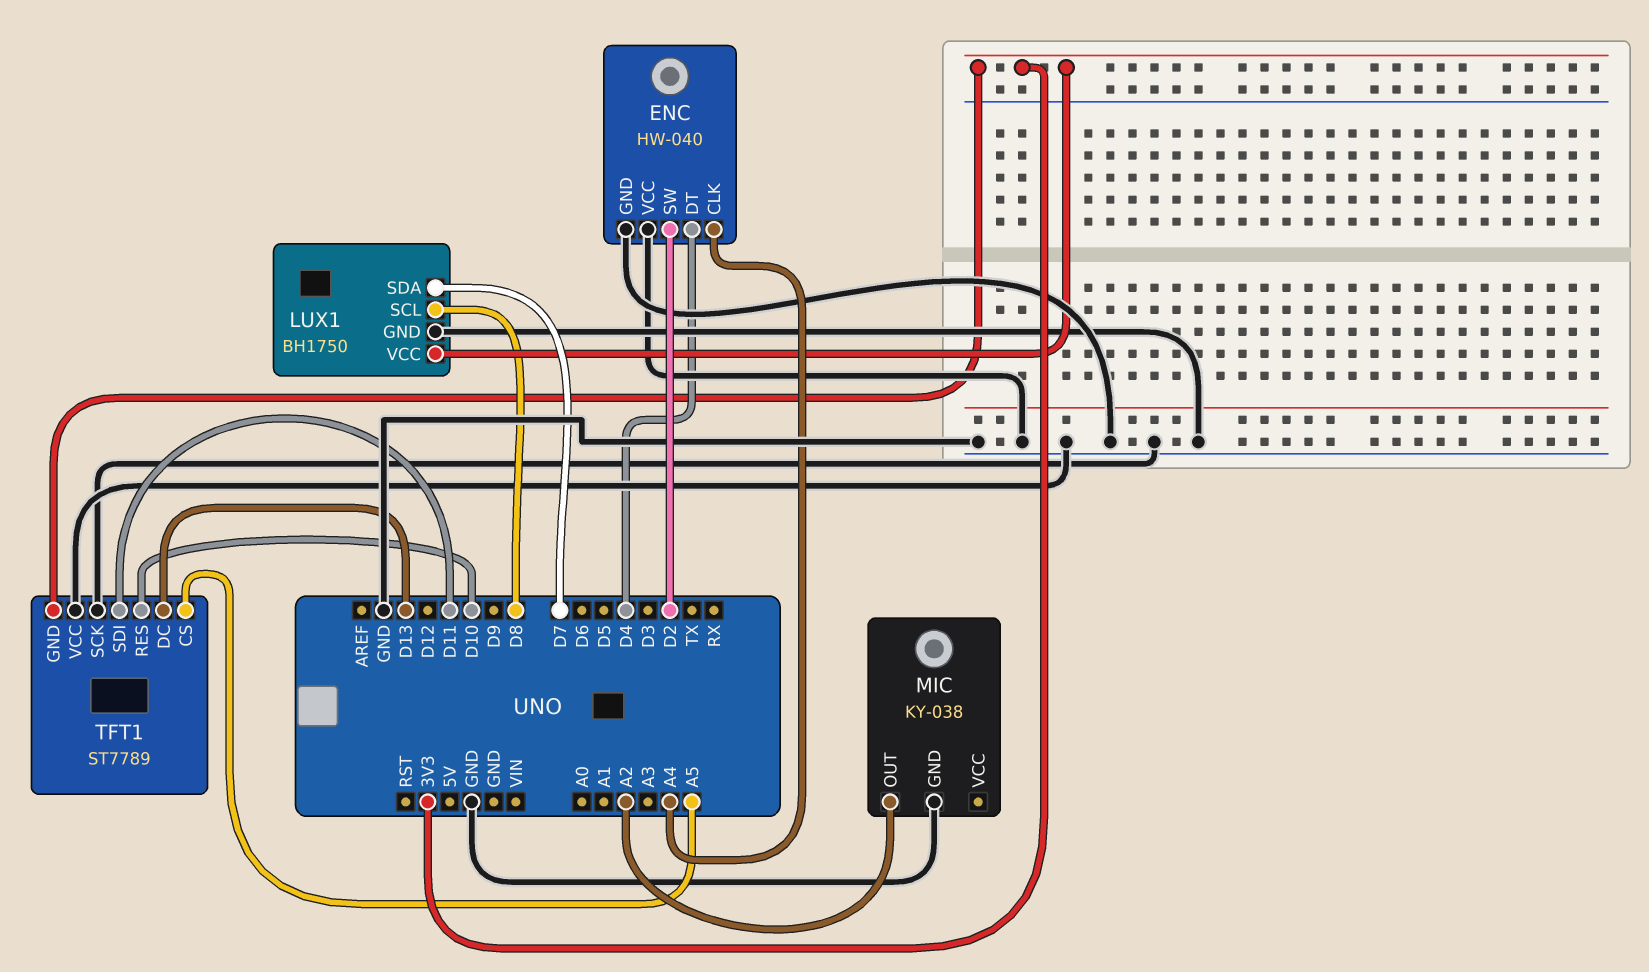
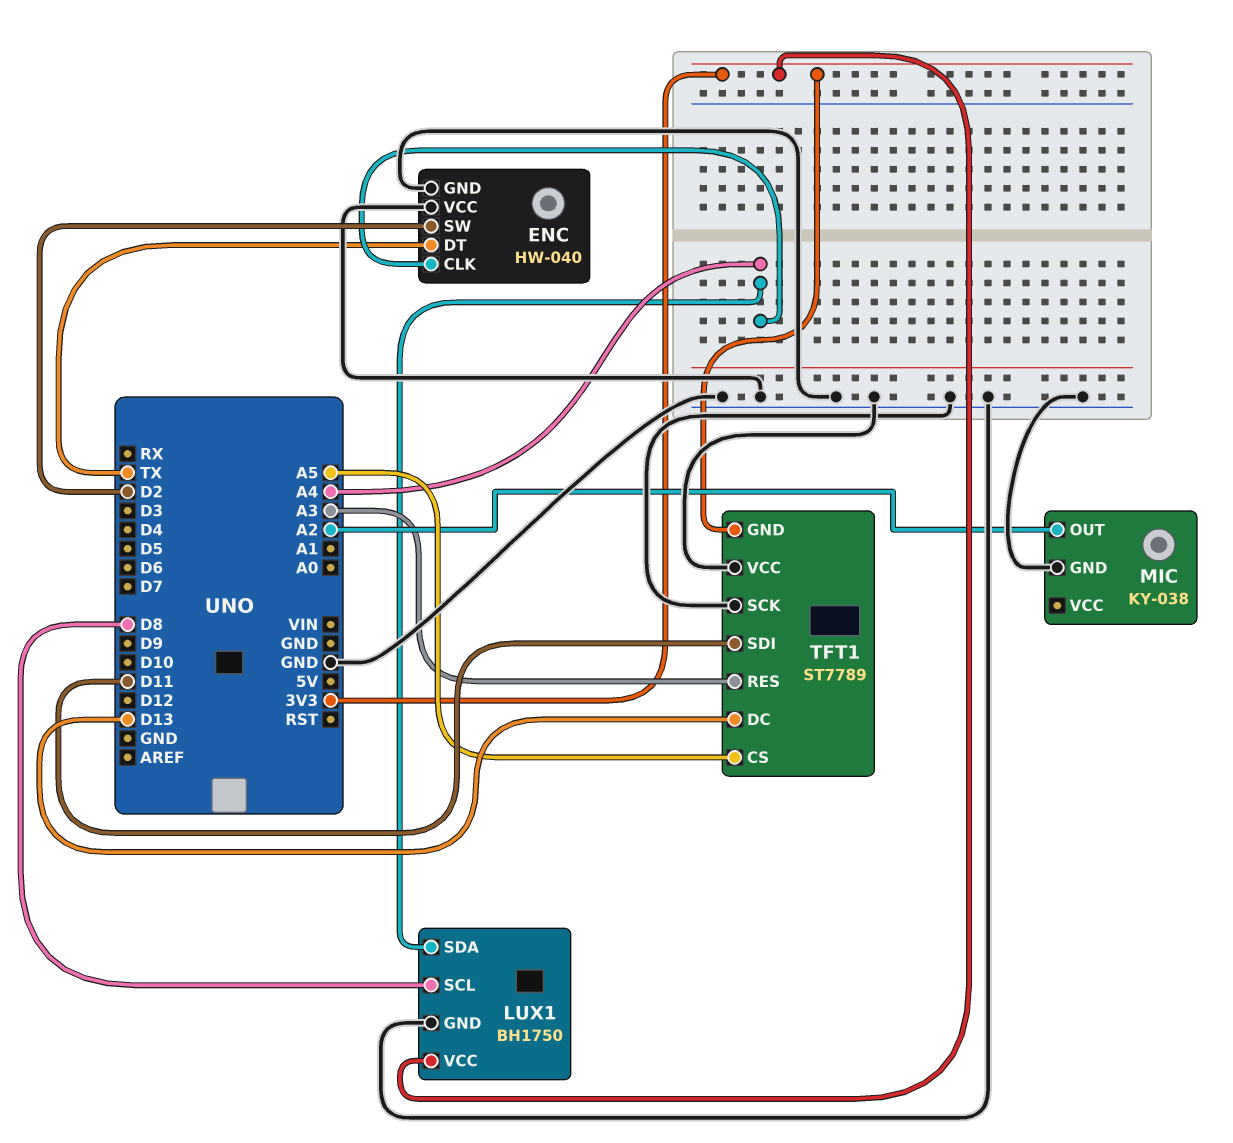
ENC pin DT: D4 -> TX
LUX1 pin SDA: D7 -> A4
TFT1 pin RES: D10 -> A3

